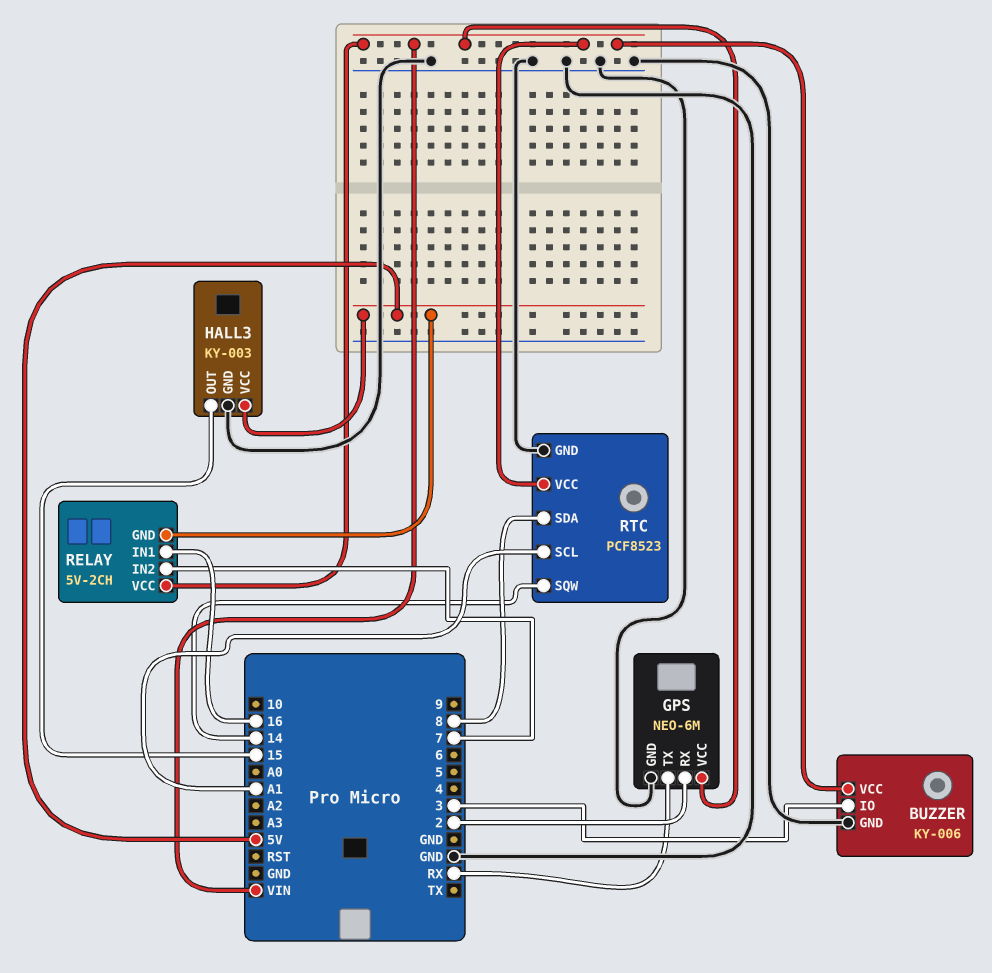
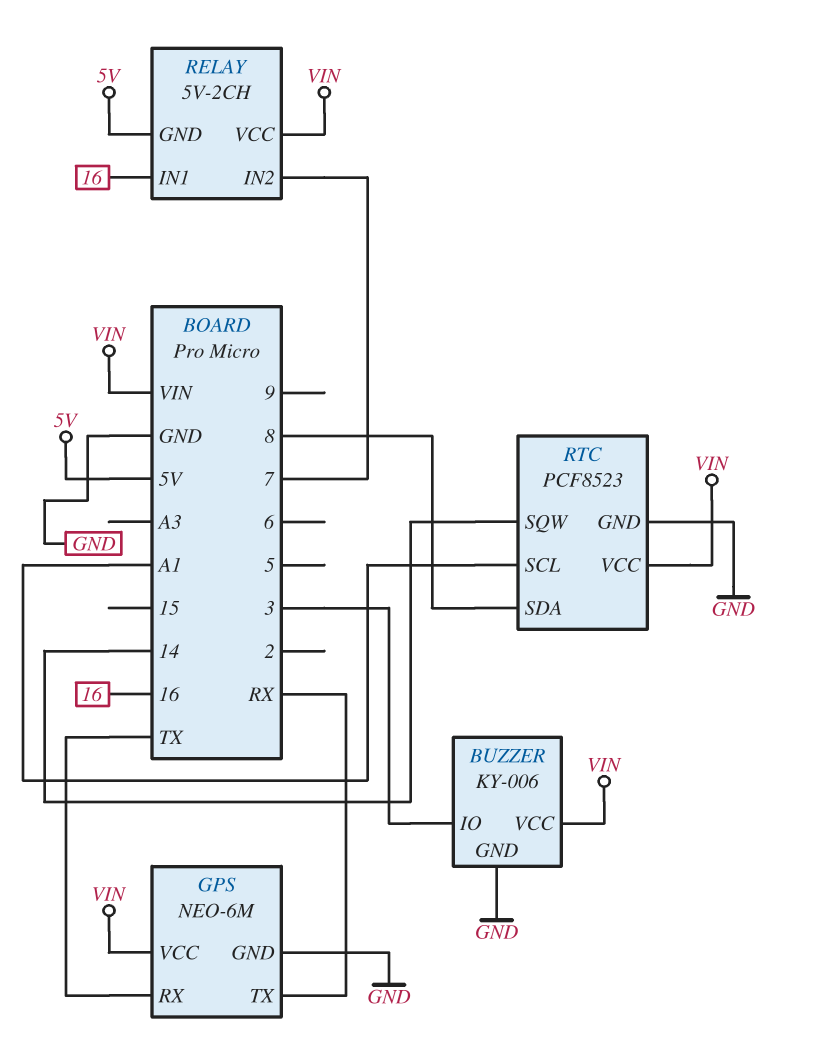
GPS pin RX: 2 -> TX
HALL3: KY-003 -> none
HALL3 pin GND: GND -> none
HALL3 pin OUT: 15 -> none
HALL3 pin VCC: 5V -> none

